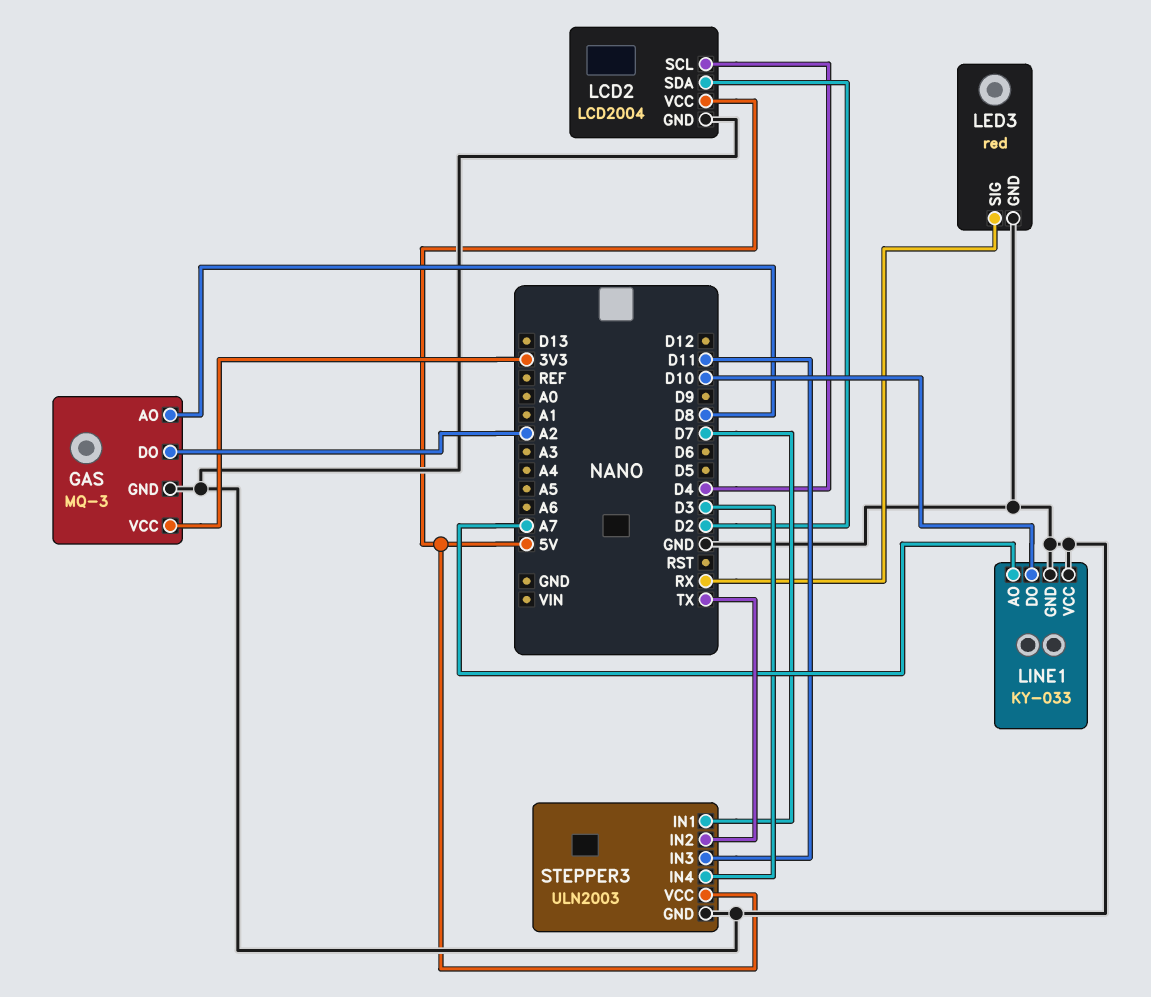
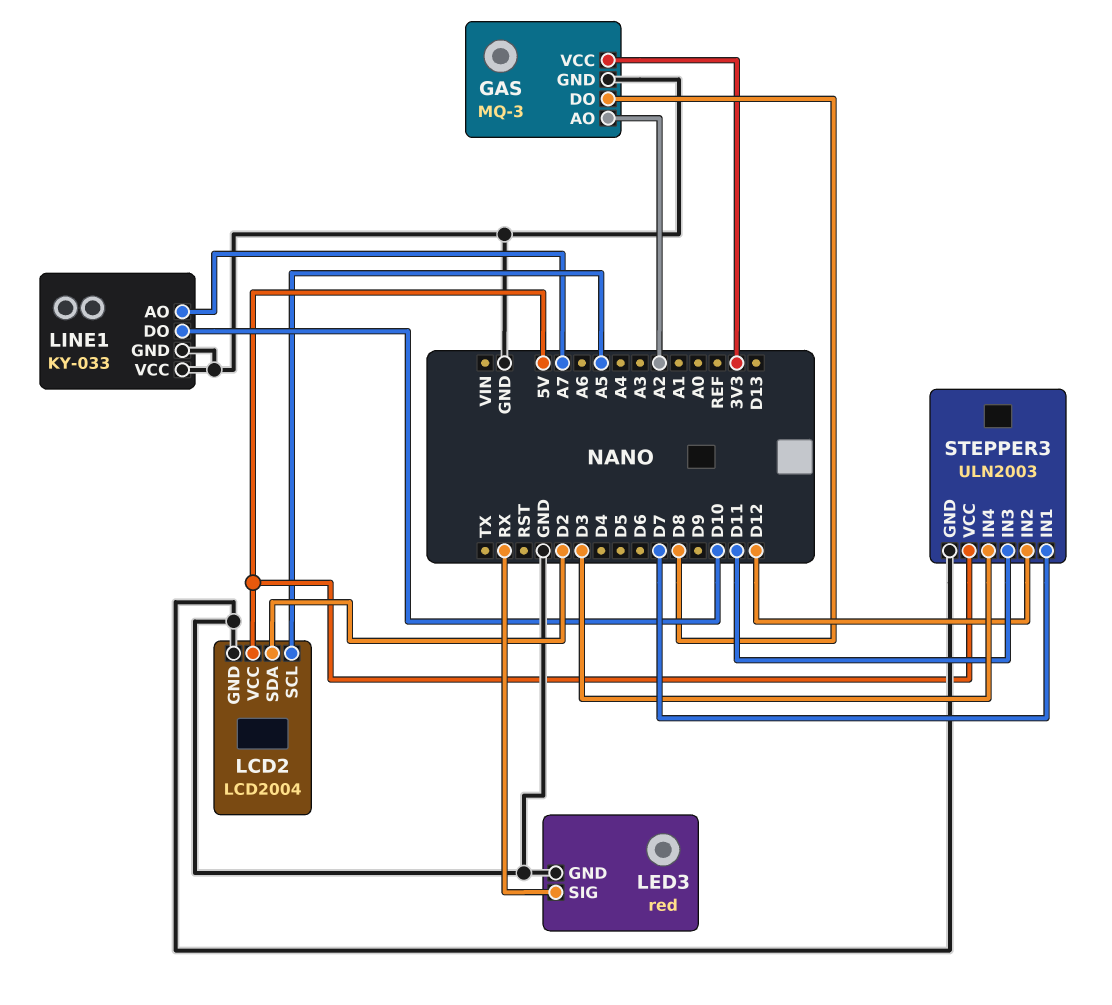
GAS pin AO: D8 -> A2
GAS pin DO: A2 -> D8
LCD2 pin SCL: D4 -> A5
STEPPER3 pin IN2: TX -> D12

